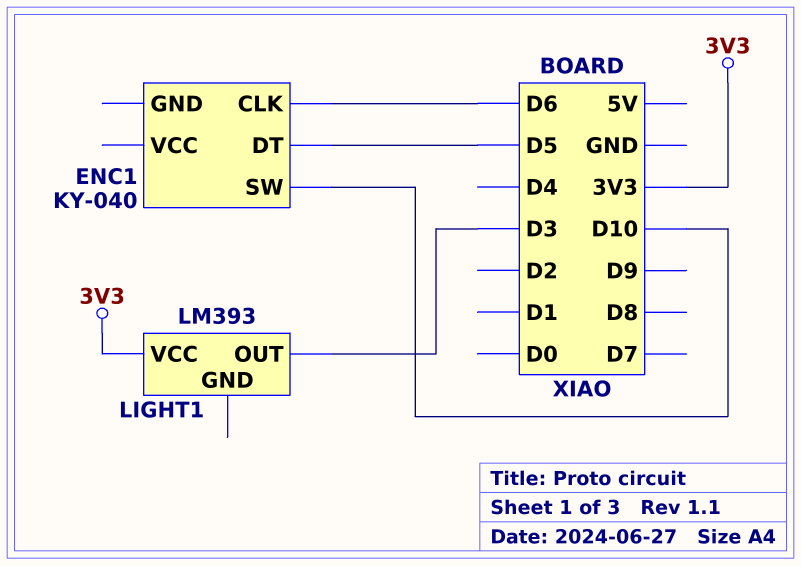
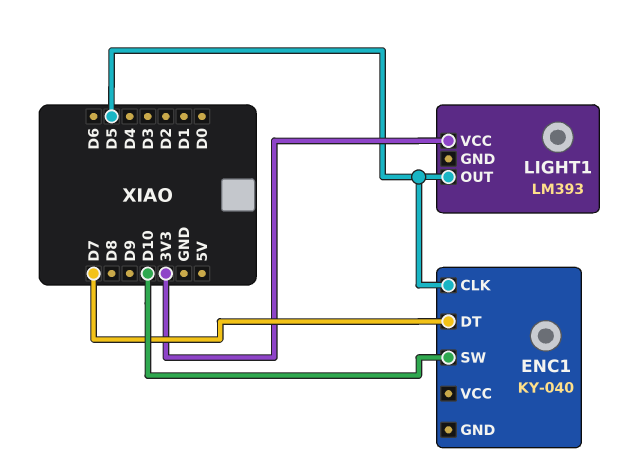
ENC1 pin CLK: D6 -> D5
ENC1 pin DT: D5 -> D7
LIGHT1 pin OUT: D3 -> D5

